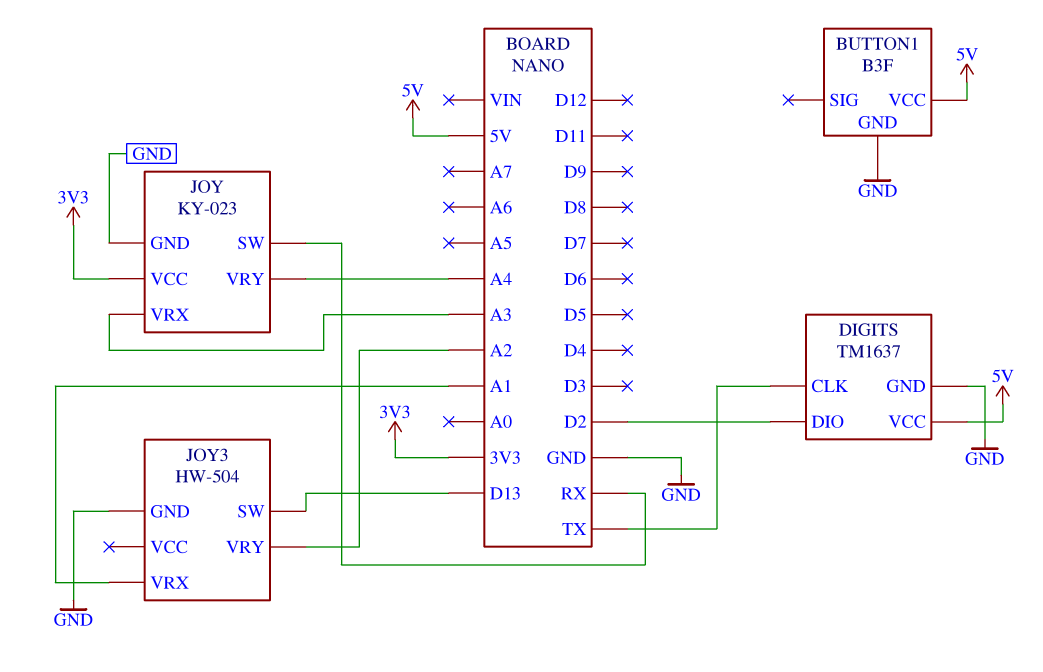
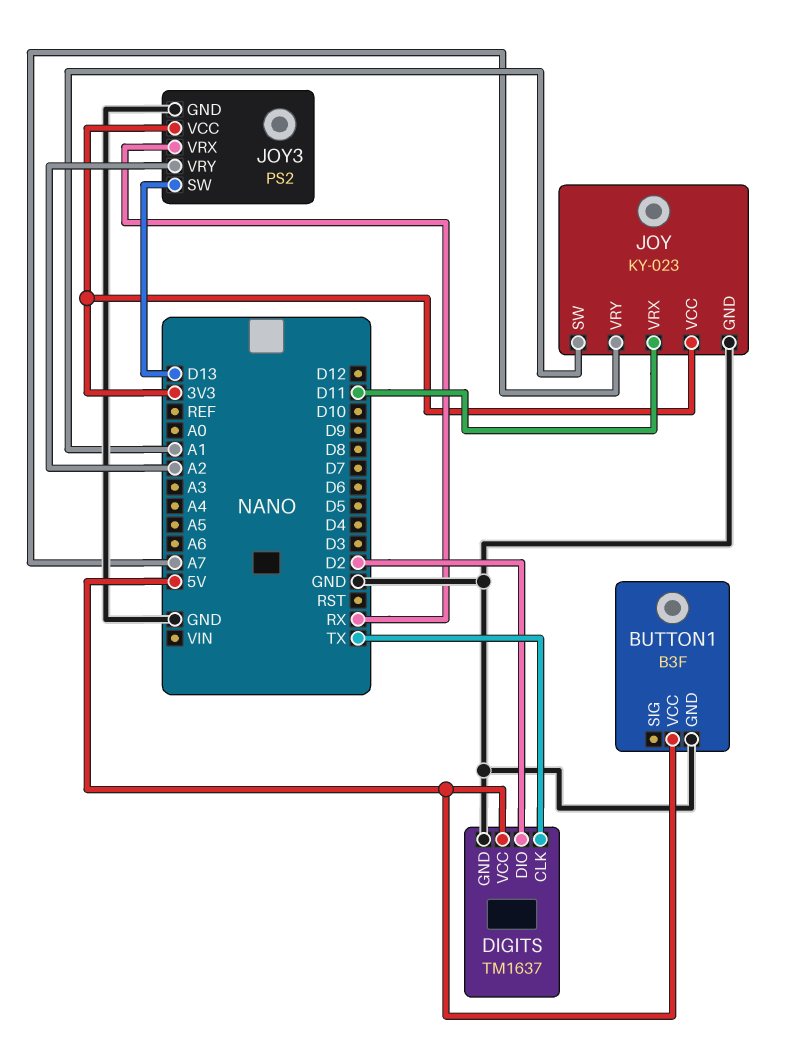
JOY pin SW: RX -> A1
JOY pin VRX: A3 -> D11
JOY pin VRY: A4 -> A7
JOY3: HW-504 -> PS2
JOY3 pin VCC: none -> 3V3
JOY3 pin VRX: A1 -> RX

